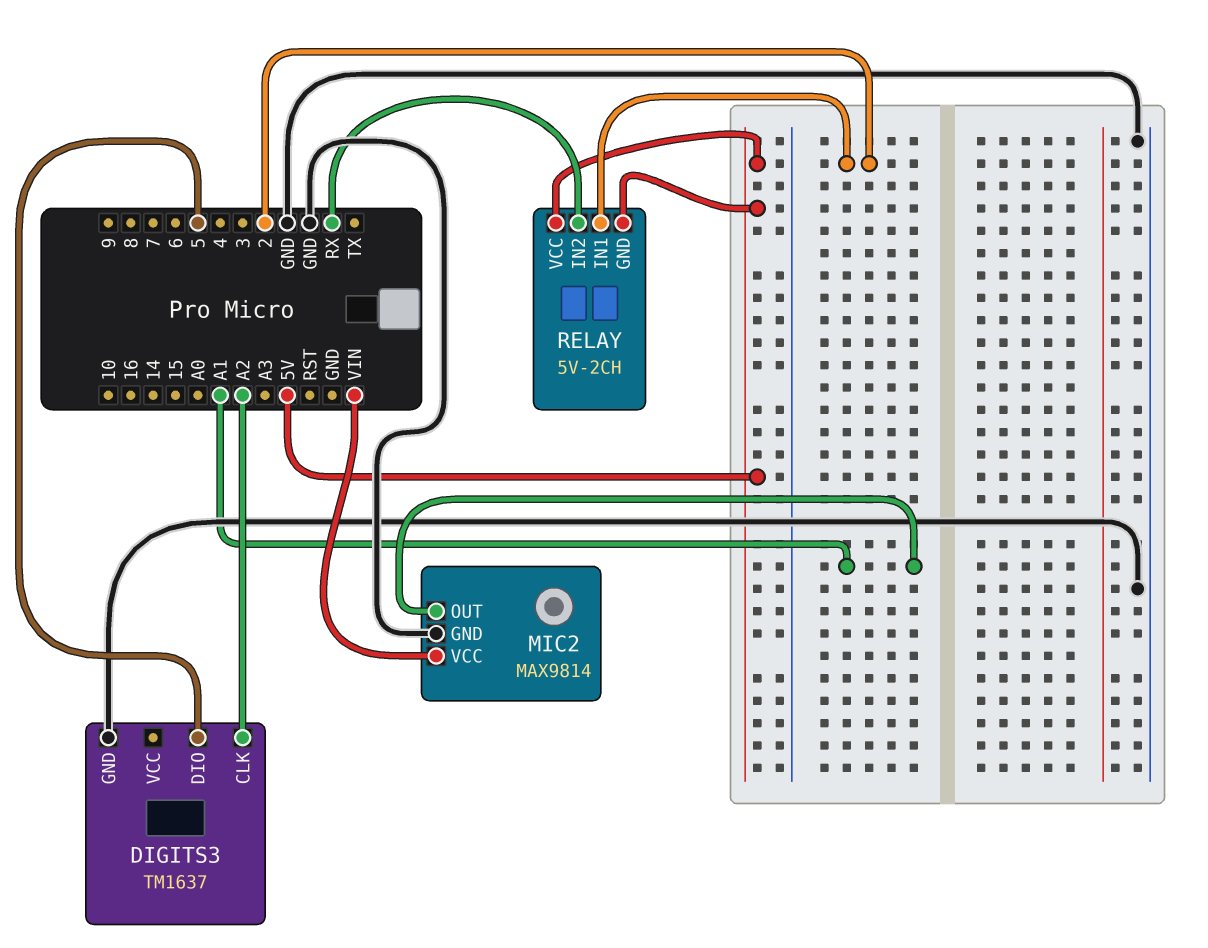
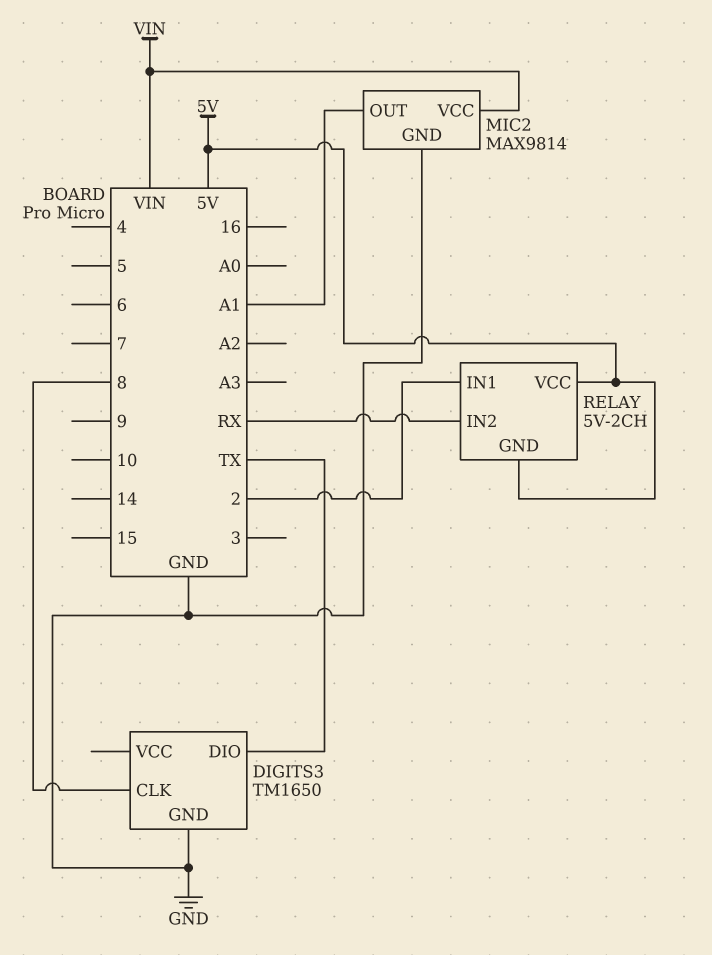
DIGITS3: TM1637 -> TM1650
DIGITS3 pin CLK: A2 -> 8
DIGITS3 pin DIO: 5 -> TX

